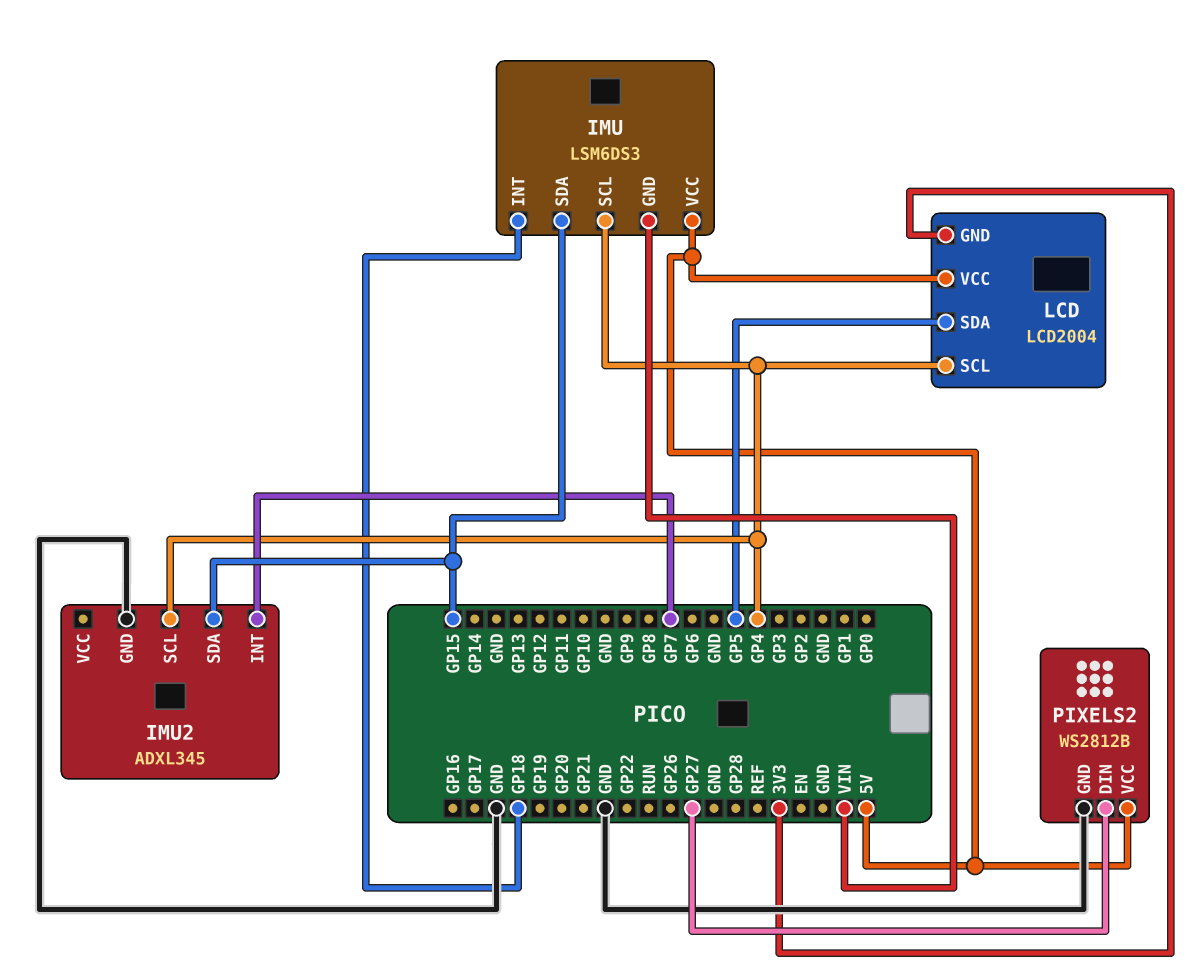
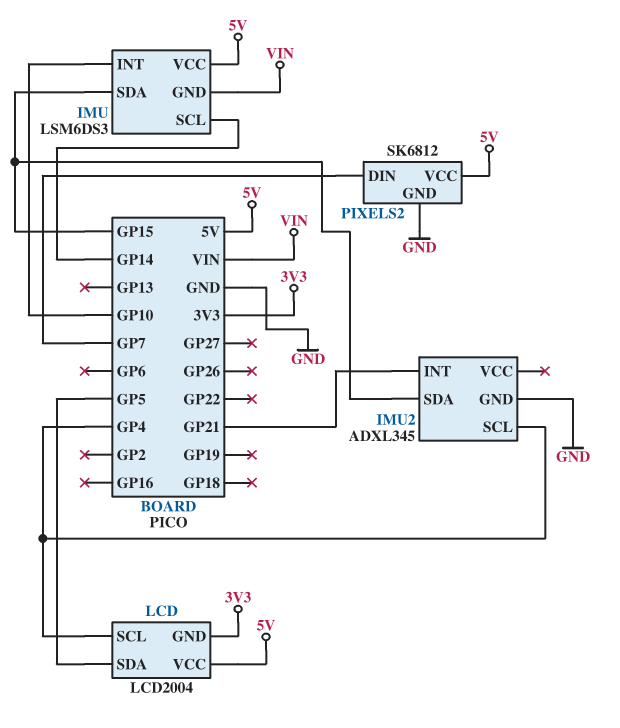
IMU pin INT: GP18 -> GP10
IMU pin SCL: GP4 -> GP14
IMU2 pin INT: GP7 -> GP21
PIXELS2: WS2812B -> SK6812
PIXELS2 pin DIN: GP27 -> GP7

